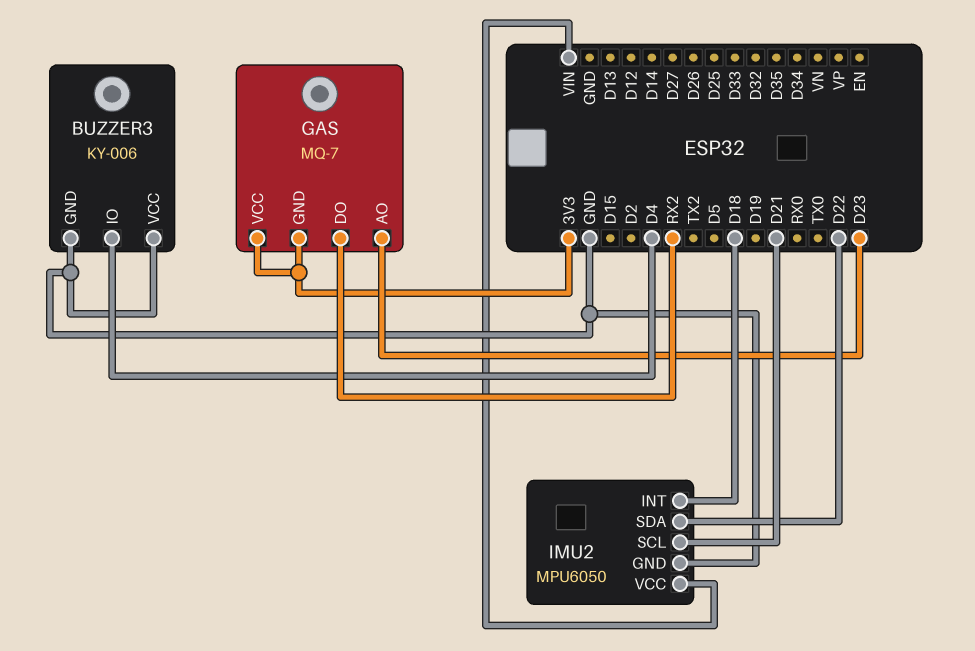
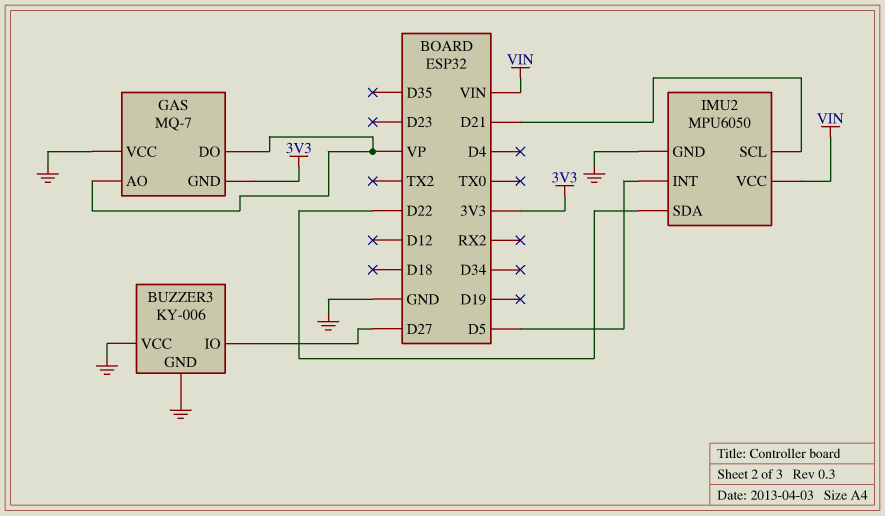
BUZZER3 pin IO: D4 -> D27
GAS pin AO: D23 -> VP
GAS pin DO: RX2 -> VP
GAS pin VCC: 3V3 -> GND
IMU2 pin INT: D18 -> D5

